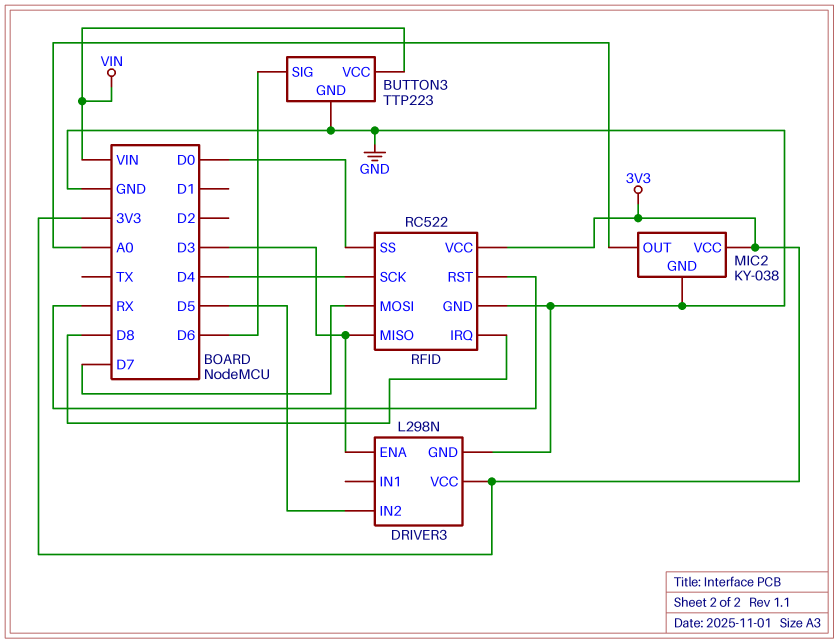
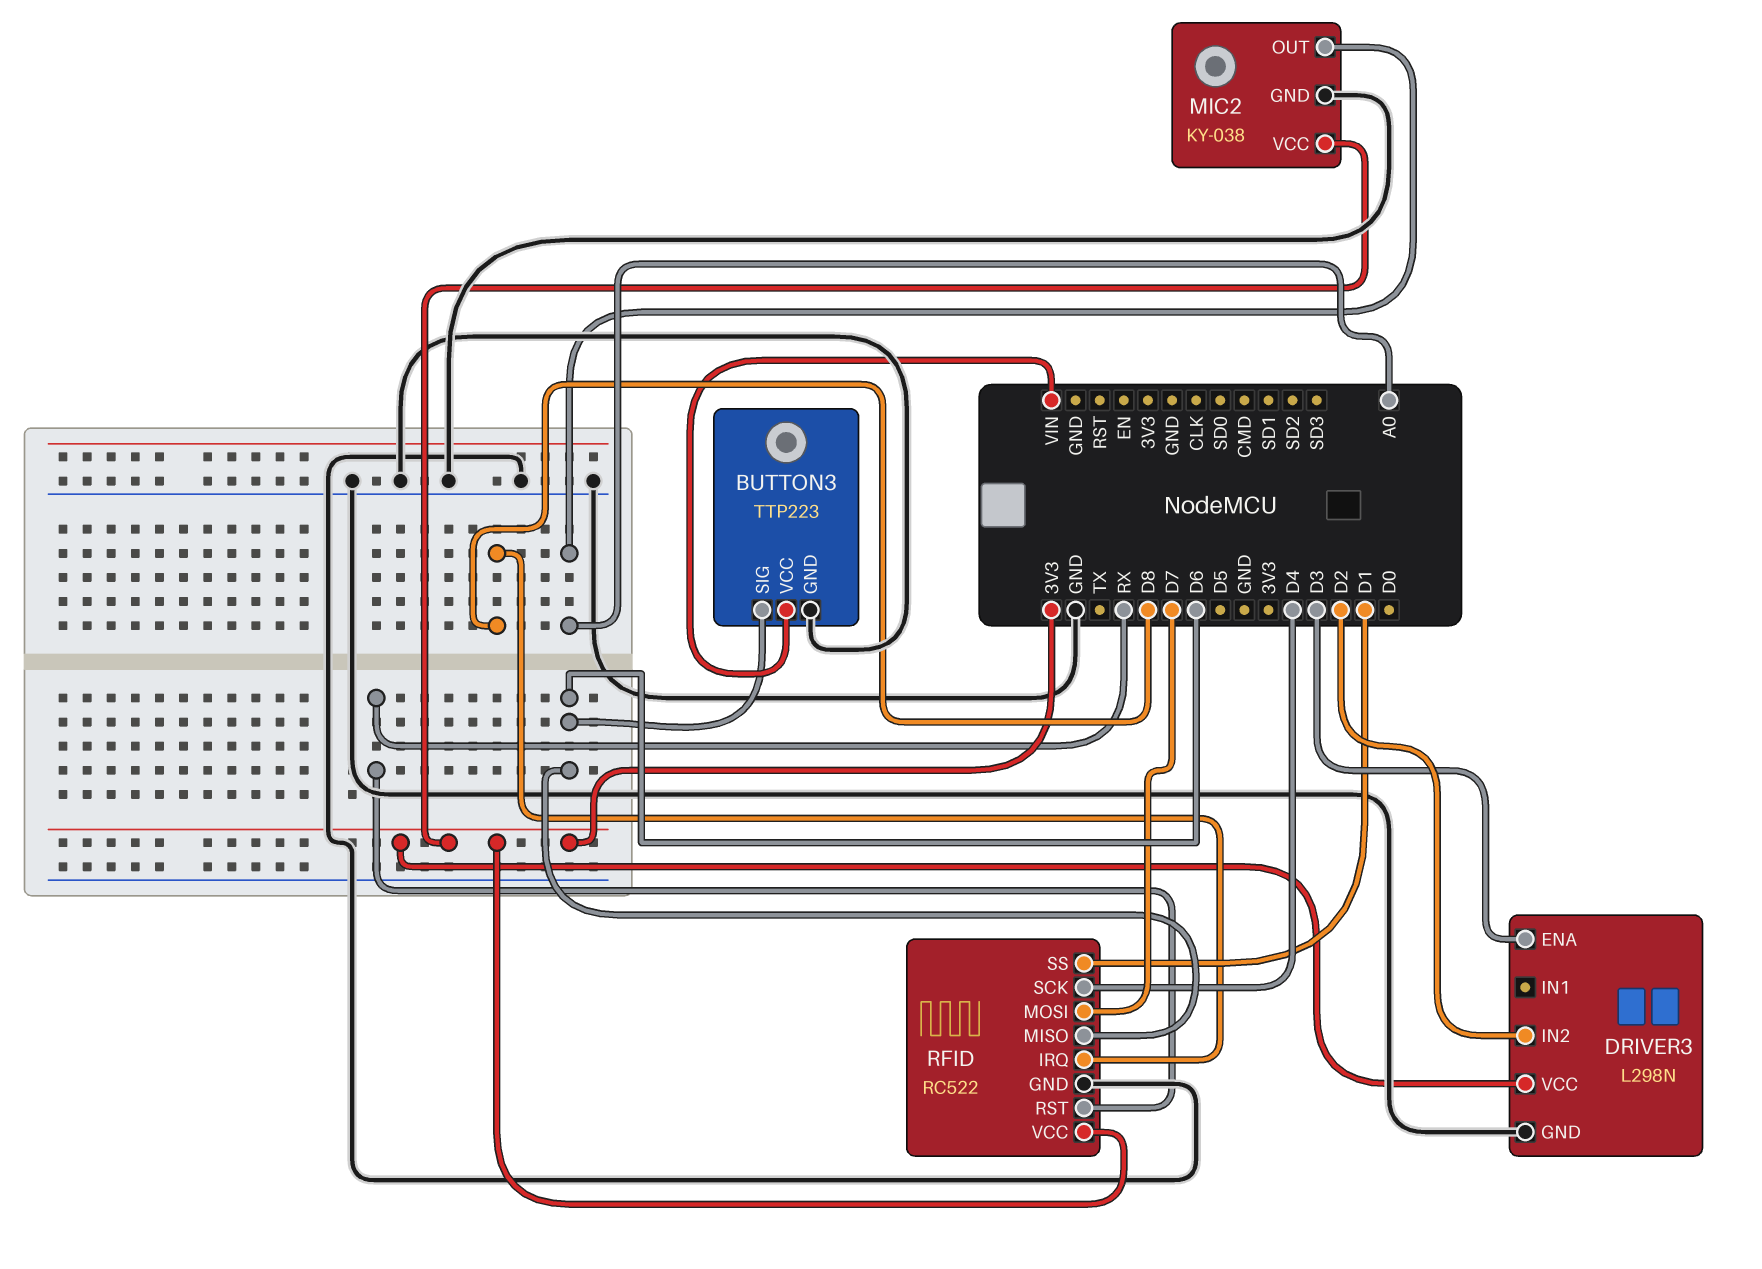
DRIVER3 pin IN2: D5 -> D2
RFID pin MISO: D3 -> D6
RFID pin SS: D0 -> D1

